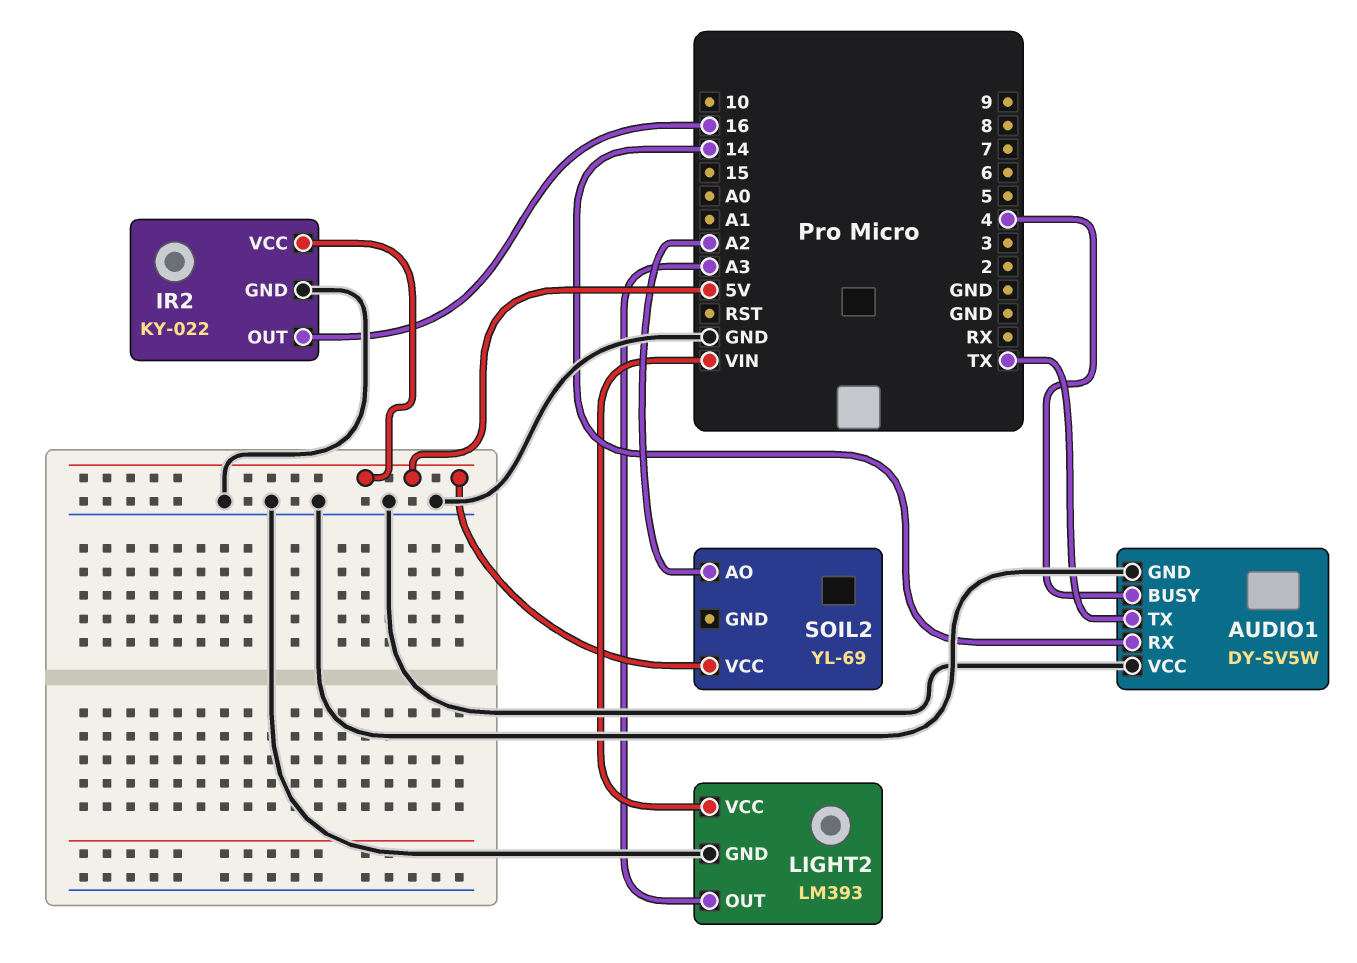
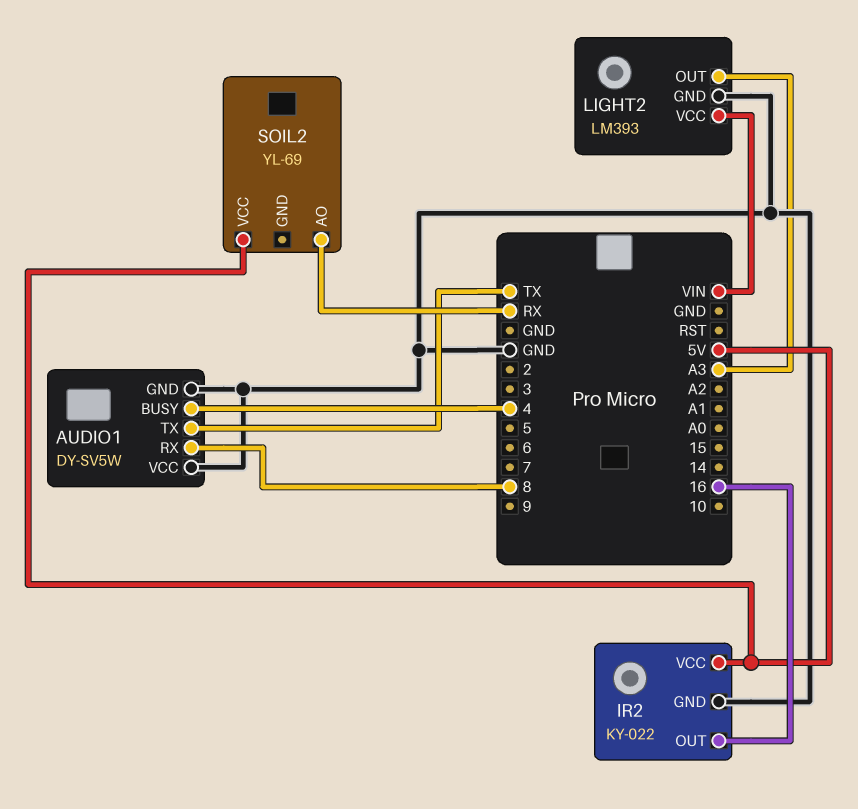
AUDIO1 pin RX: 14 -> 8
SOIL2 pin AO: A2 -> RX

